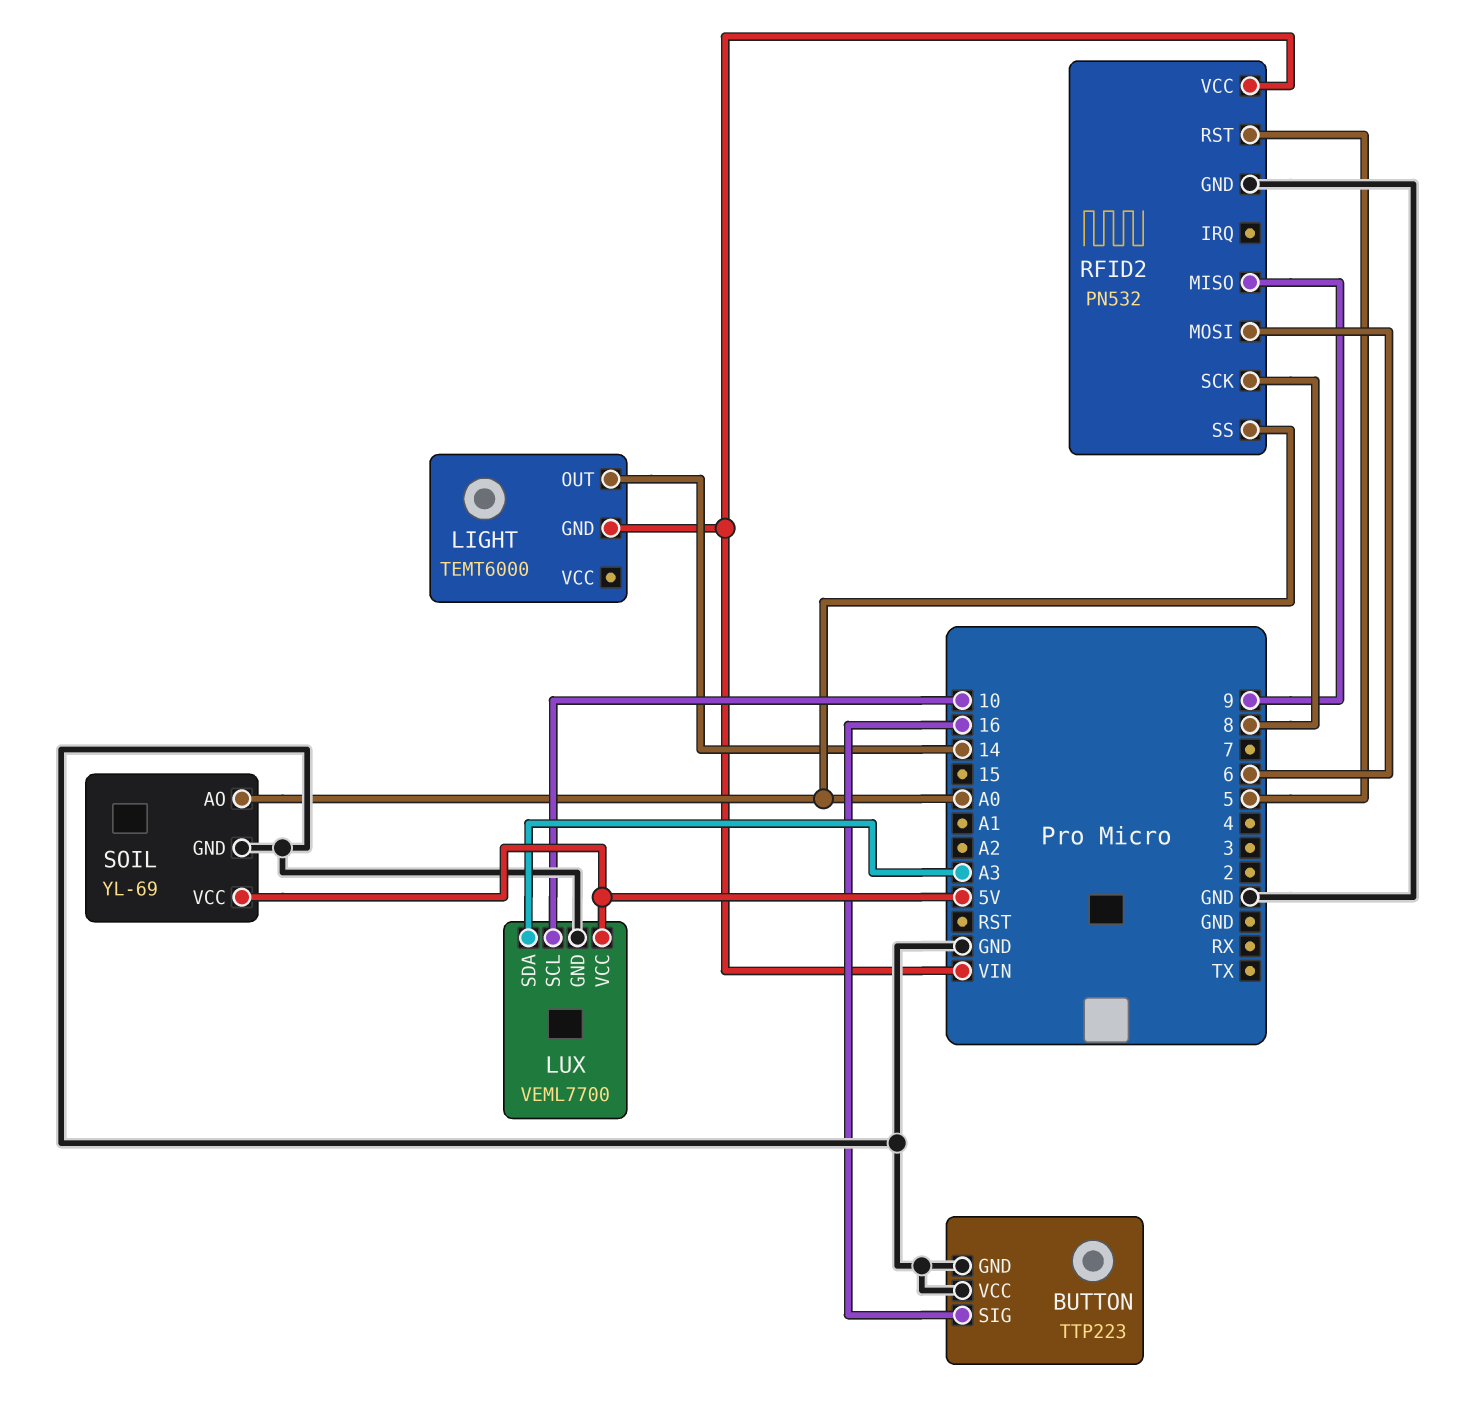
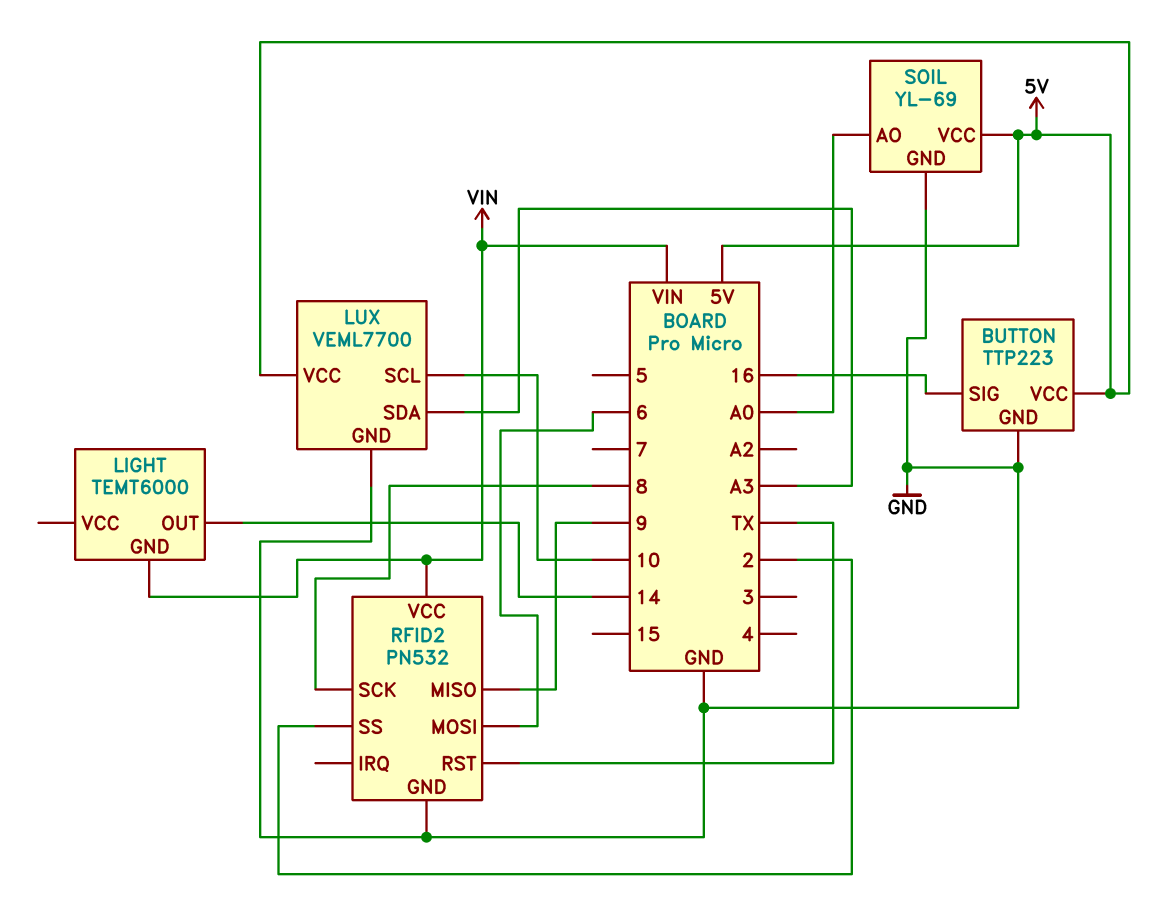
BUTTON pin VCC: GND -> 5V
RFID2 pin RST: 5 -> TX
RFID2 pin SS: A0 -> 2

